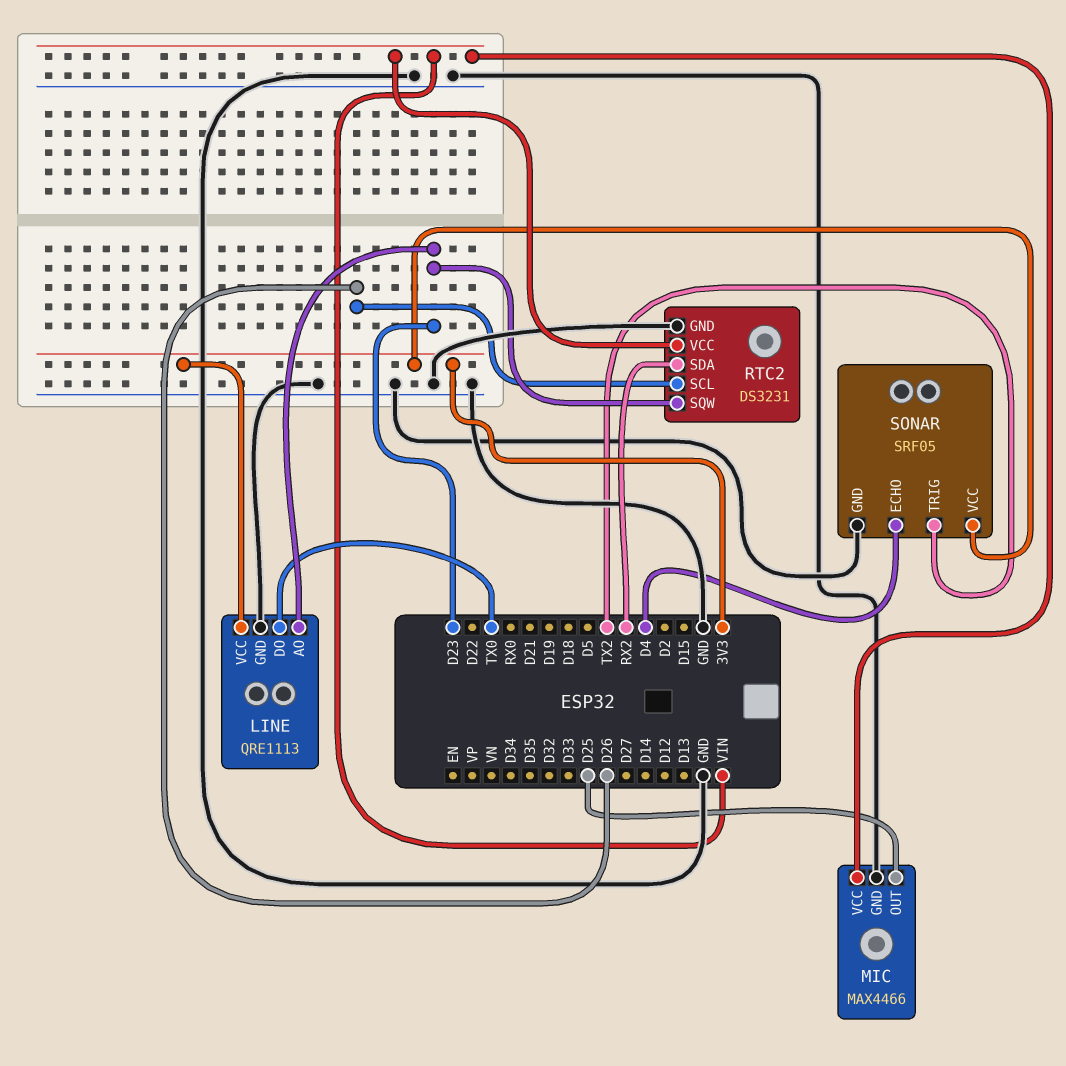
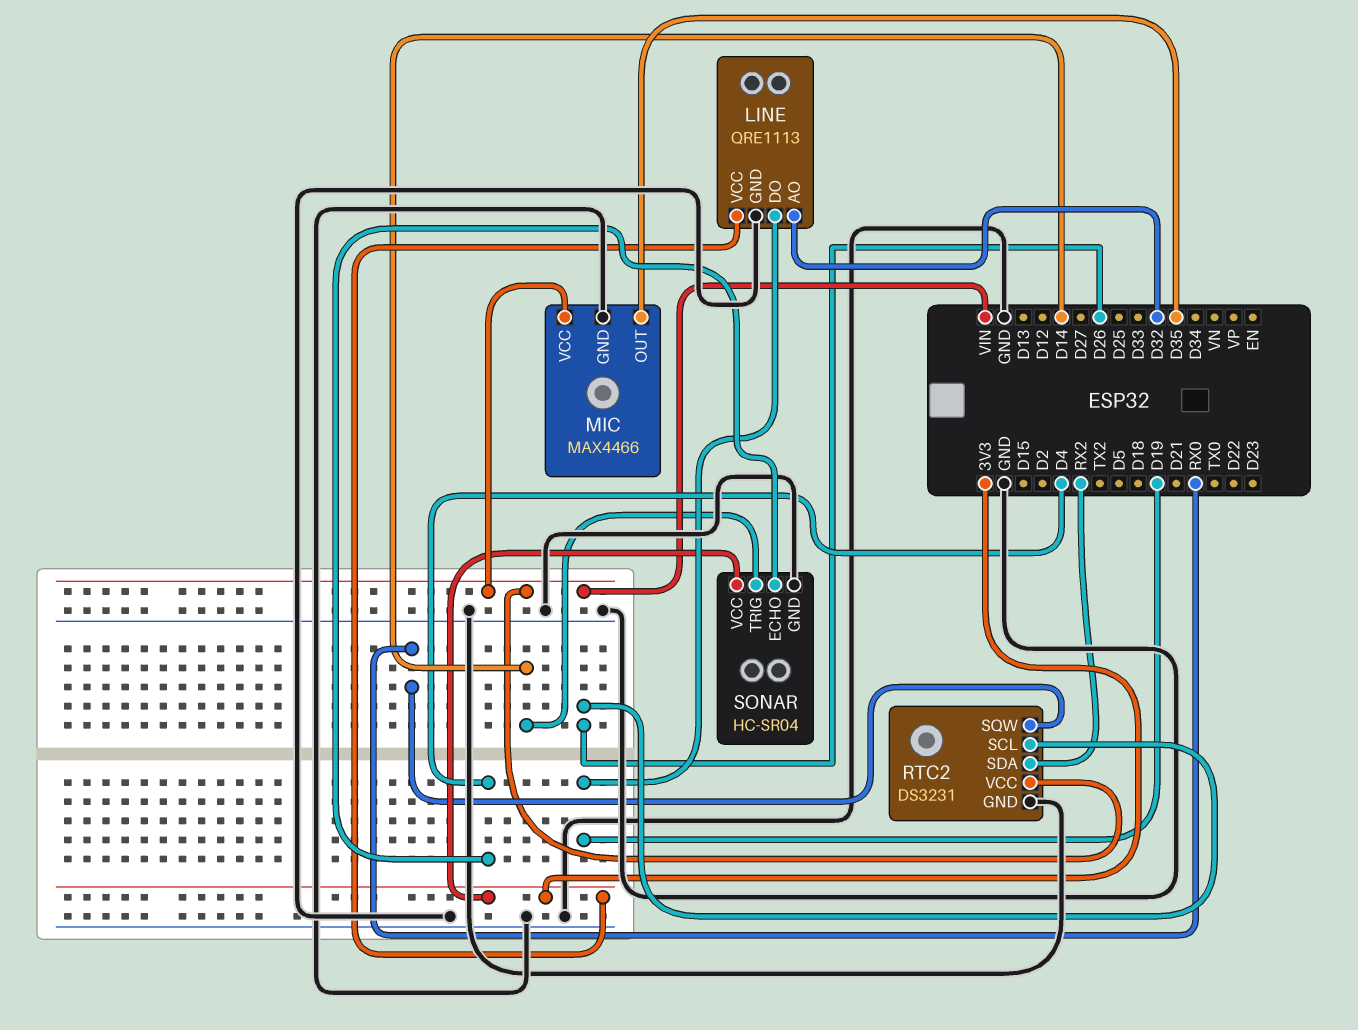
LINE pin AO: D23 -> D32
LINE pin DO: TX0 -> D19
MIC pin OUT: D25 -> D35
RTC2 pin SQW: D23 -> RX0
SONAR: SRF05 -> HC-SR04
SONAR pin TRIG: TX2 -> D14

